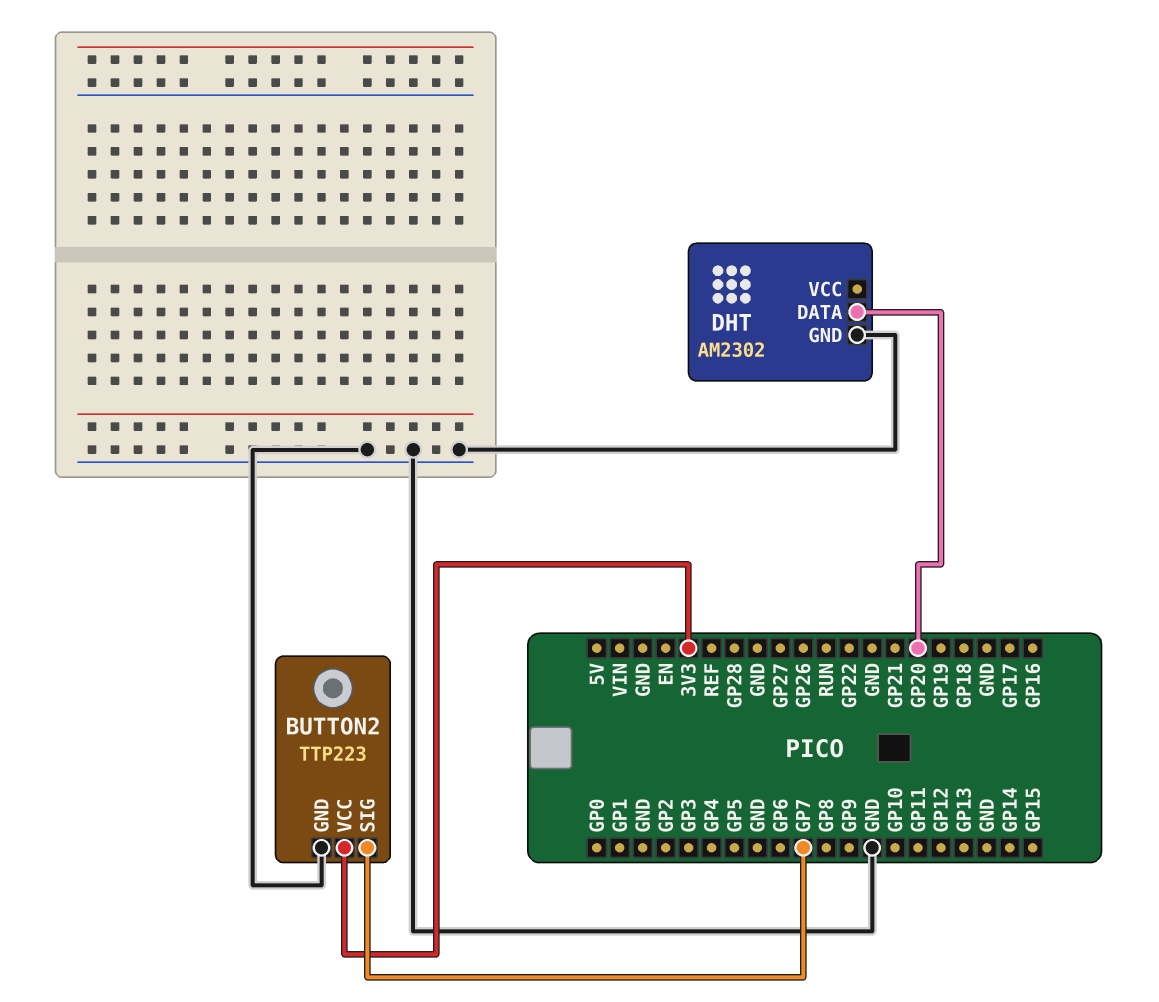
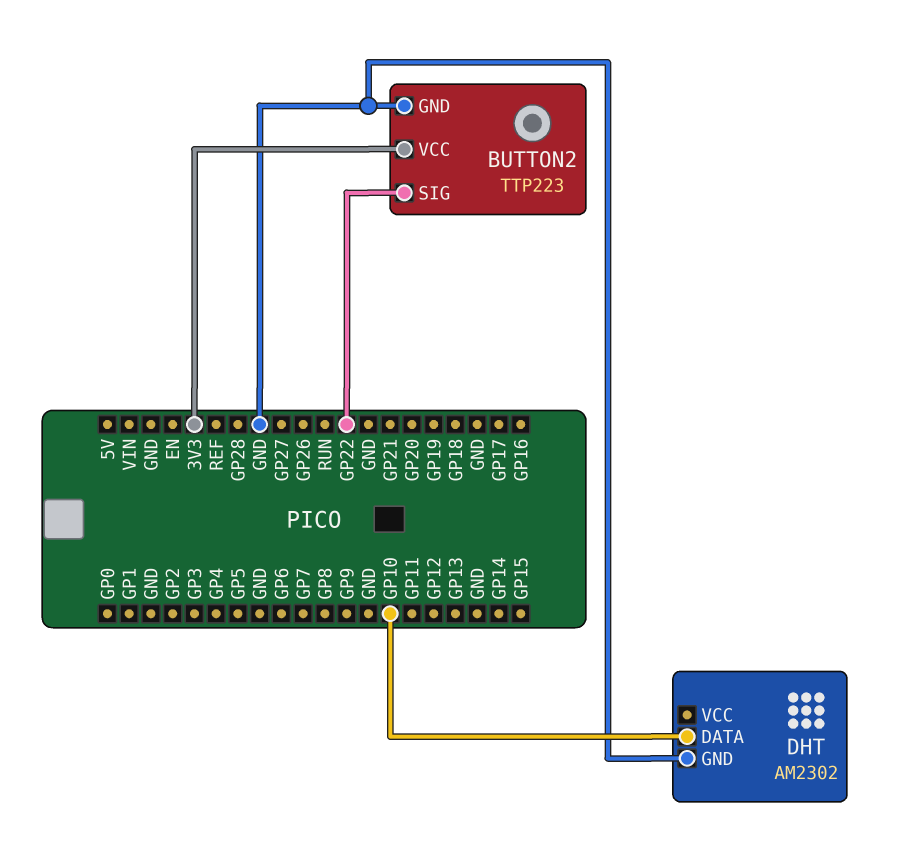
BUTTON2 pin SIG: GP7 -> GP22
DHT pin DATA: GP20 -> GP10

